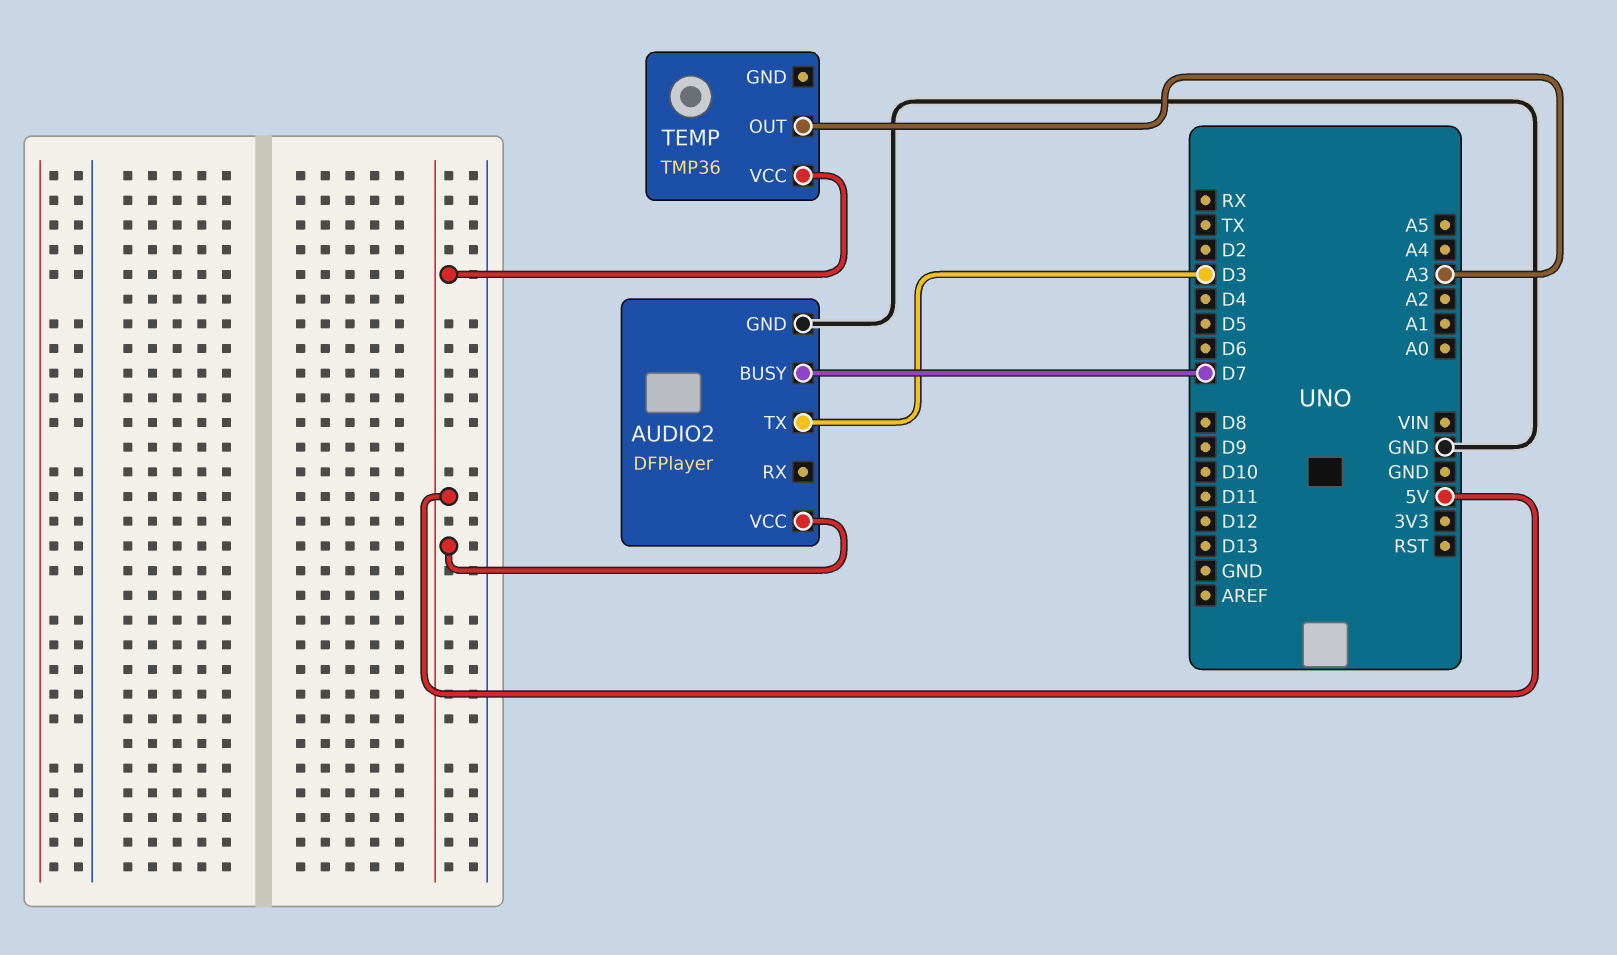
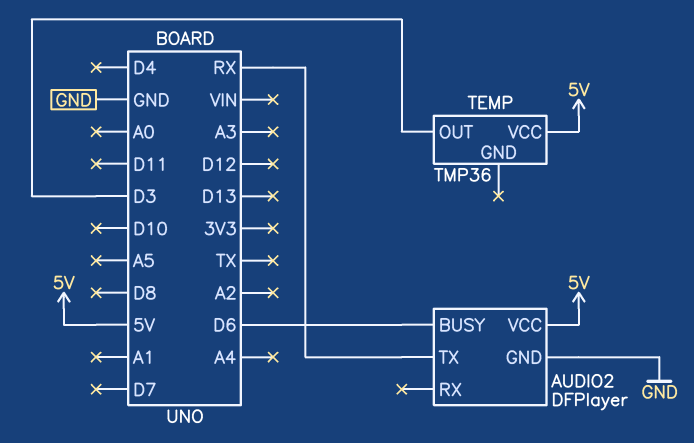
AUDIO2 pin BUSY: D7 -> D6
AUDIO2 pin TX: D3 -> RX
TEMP pin OUT: A3 -> D3

